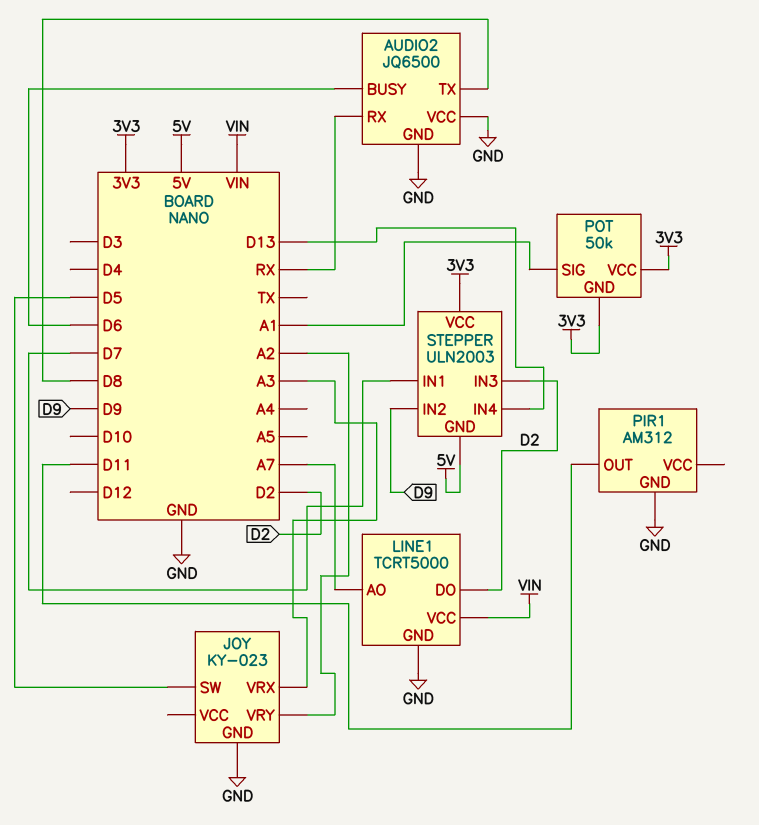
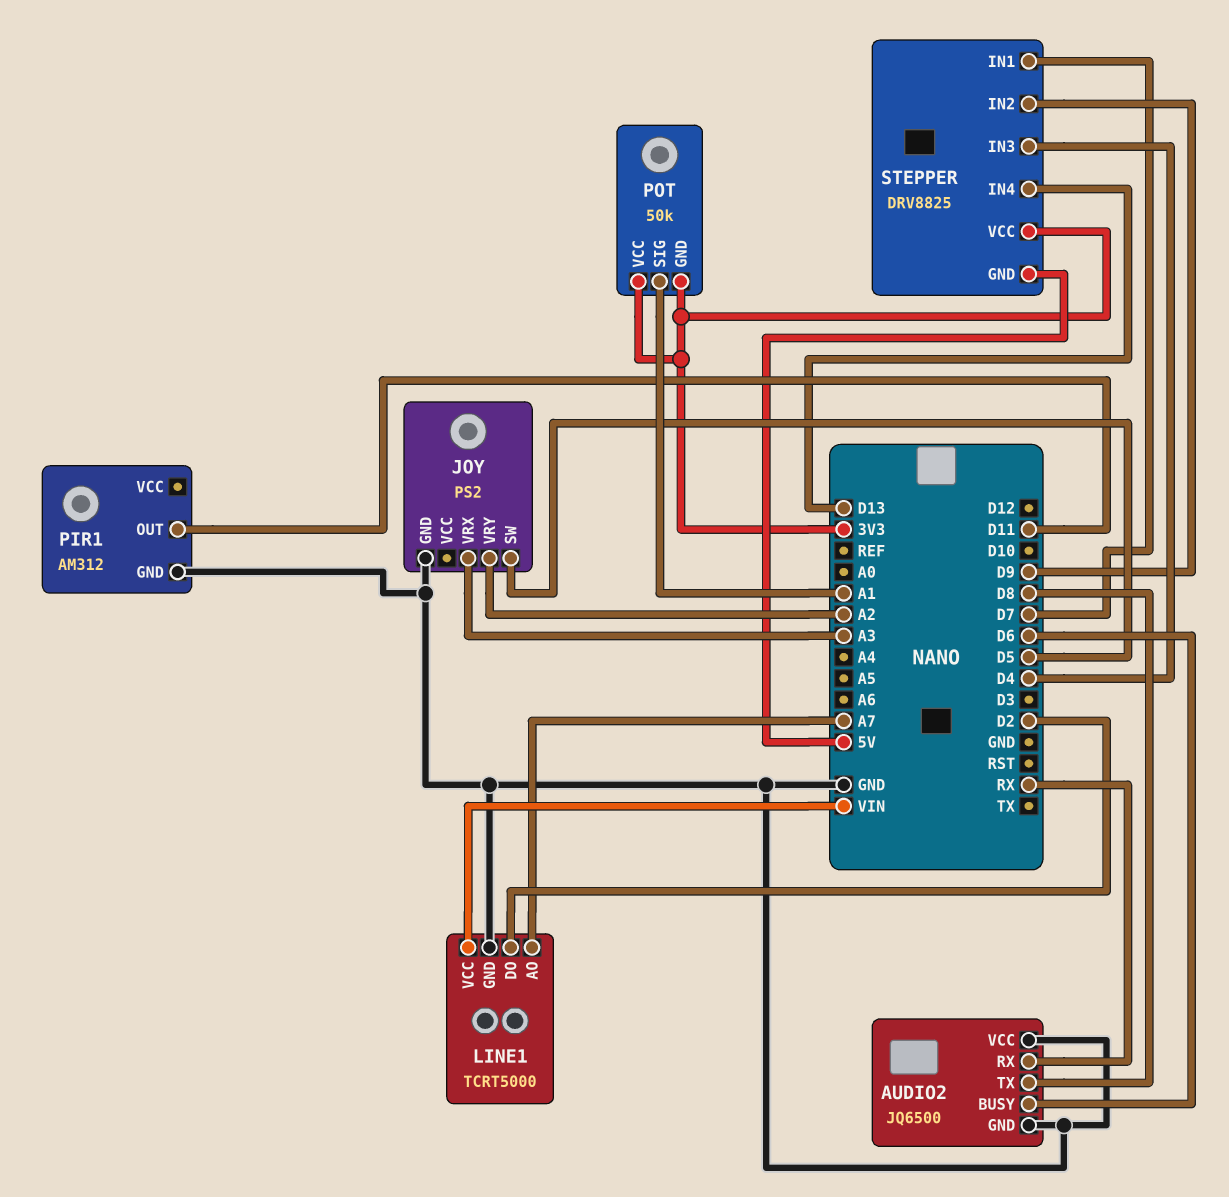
JOY: KY-023 -> PS2
STEPPER: ULN2003 -> DRV8825
STEPPER pin IN3: D2 -> D4

